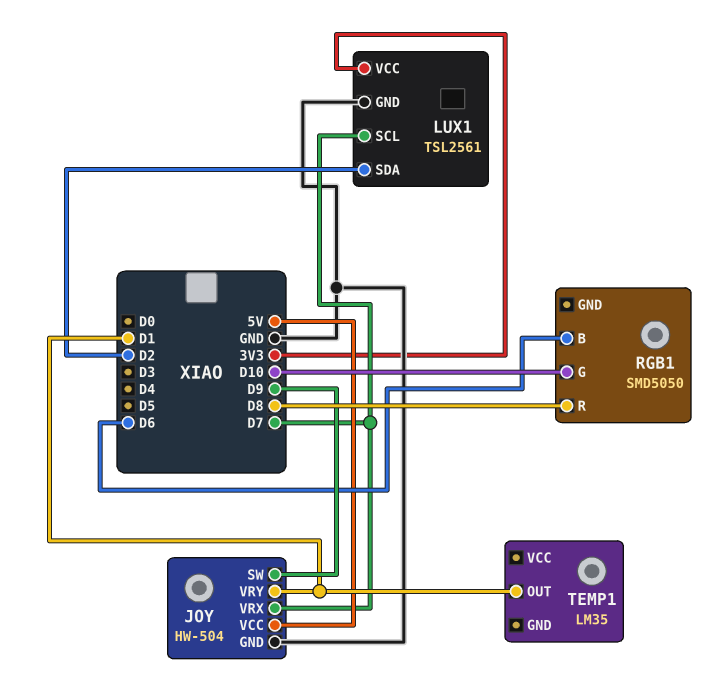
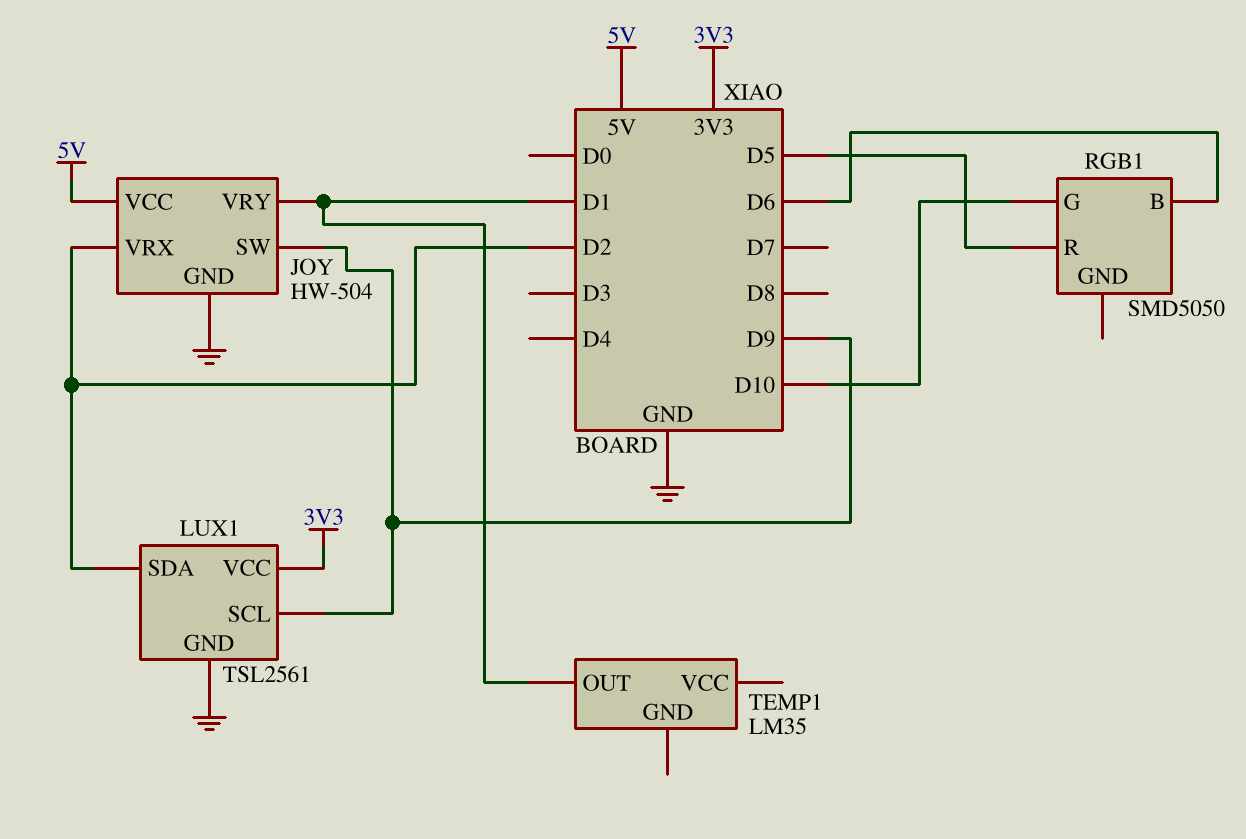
JOY pin VRX: D7 -> D2
LUX1 pin SCL: D7 -> D9
RGB1 pin R: D8 -> D5

